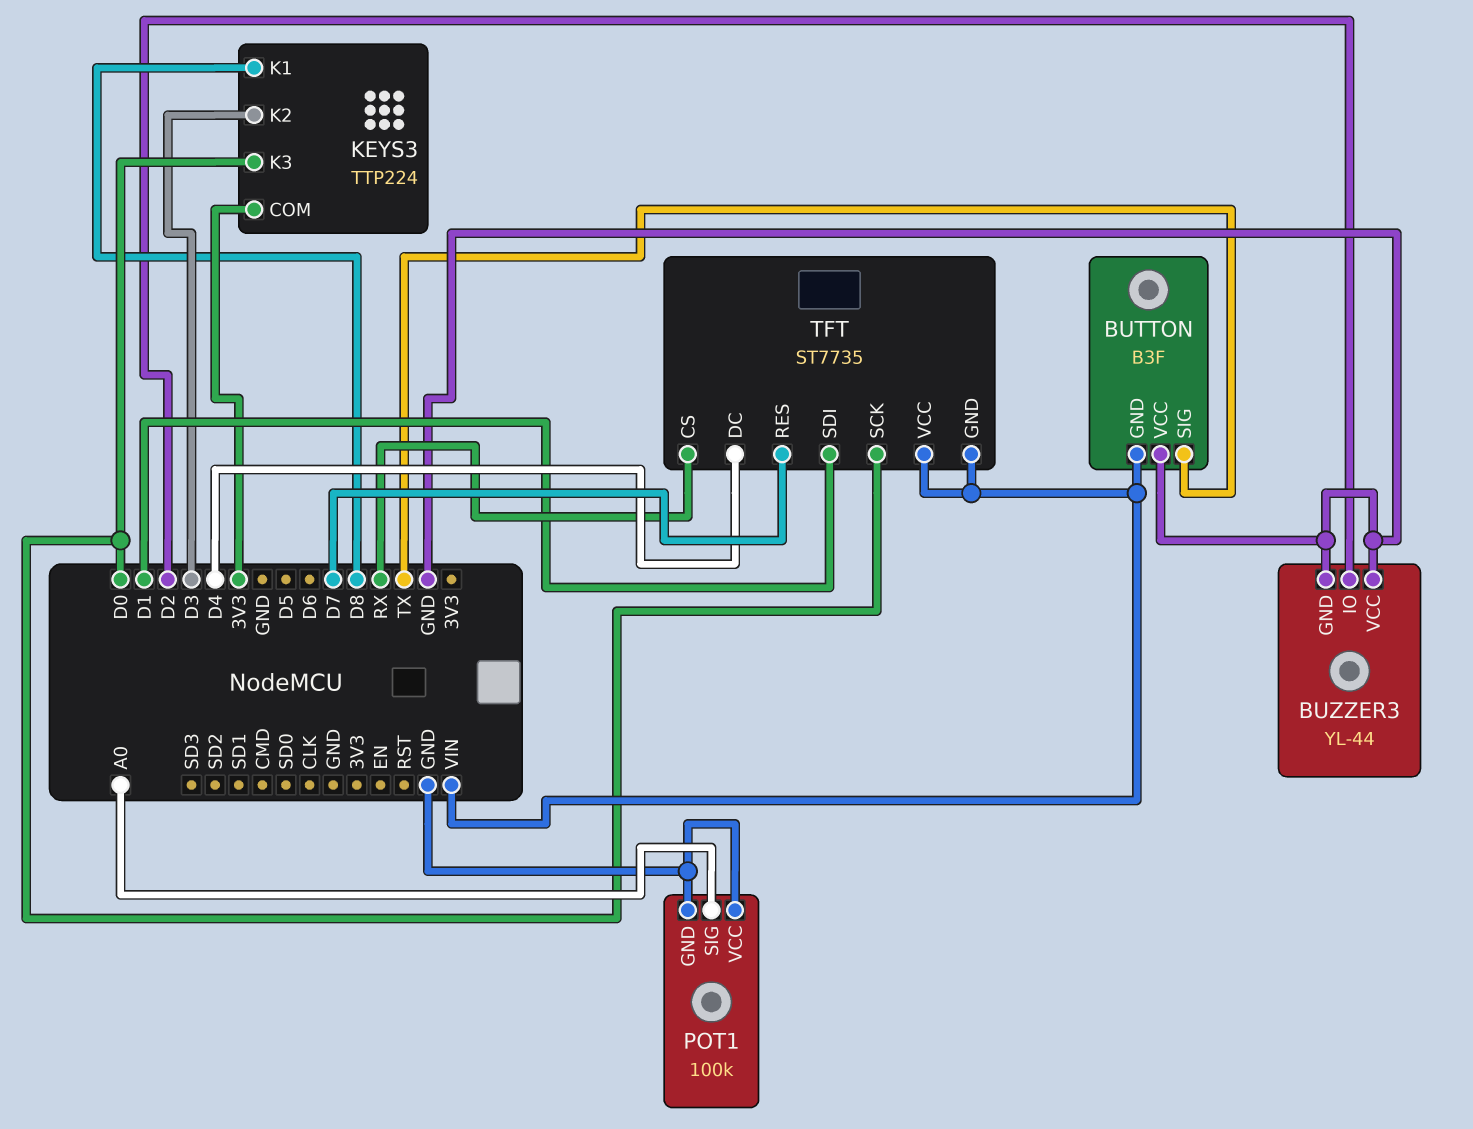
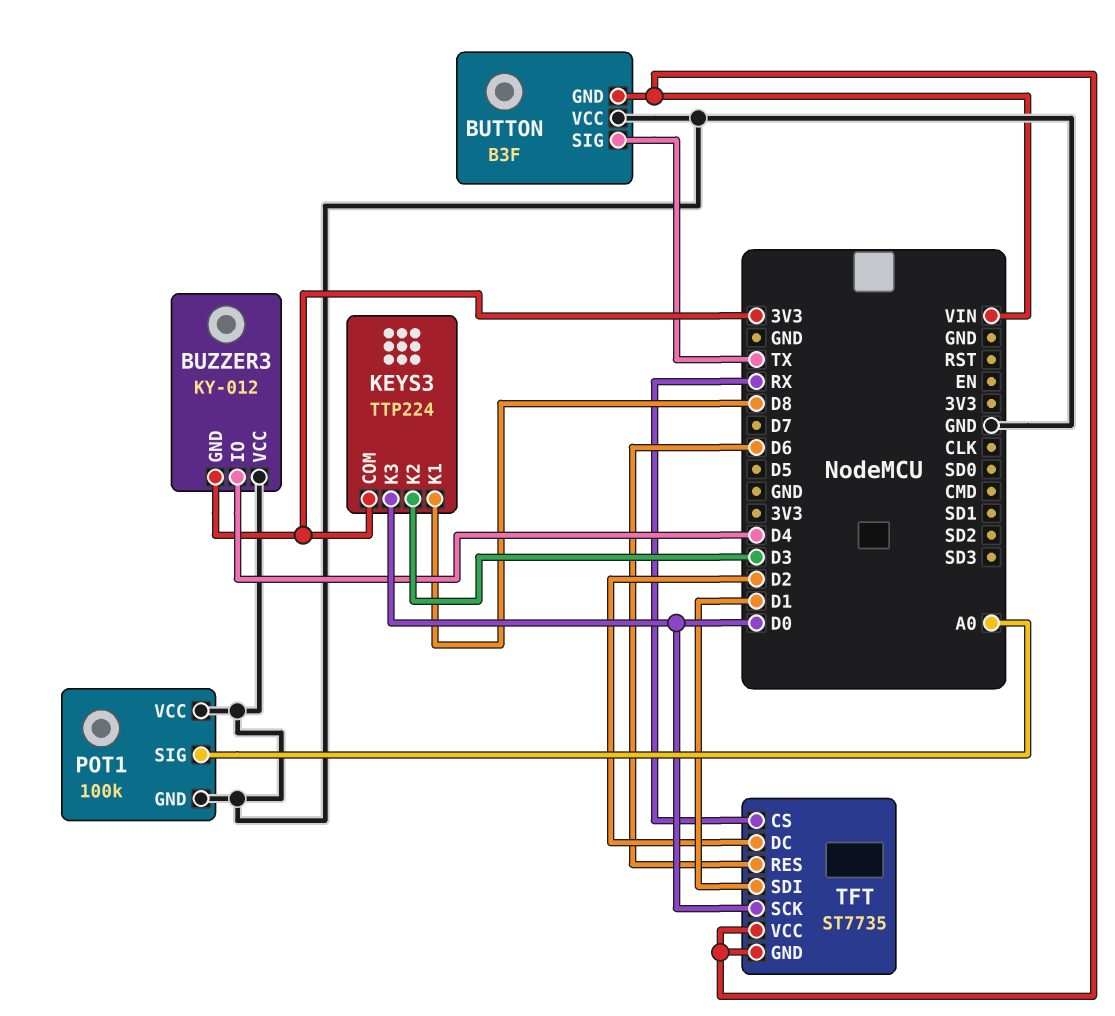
BUZZER3: YL-44 -> KY-012
BUZZER3 pin GND: GND -> 3V3
BUZZER3 pin IO: D2 -> D4
TFT pin DC: D4 -> D2
TFT pin RES: D7 -> D6

